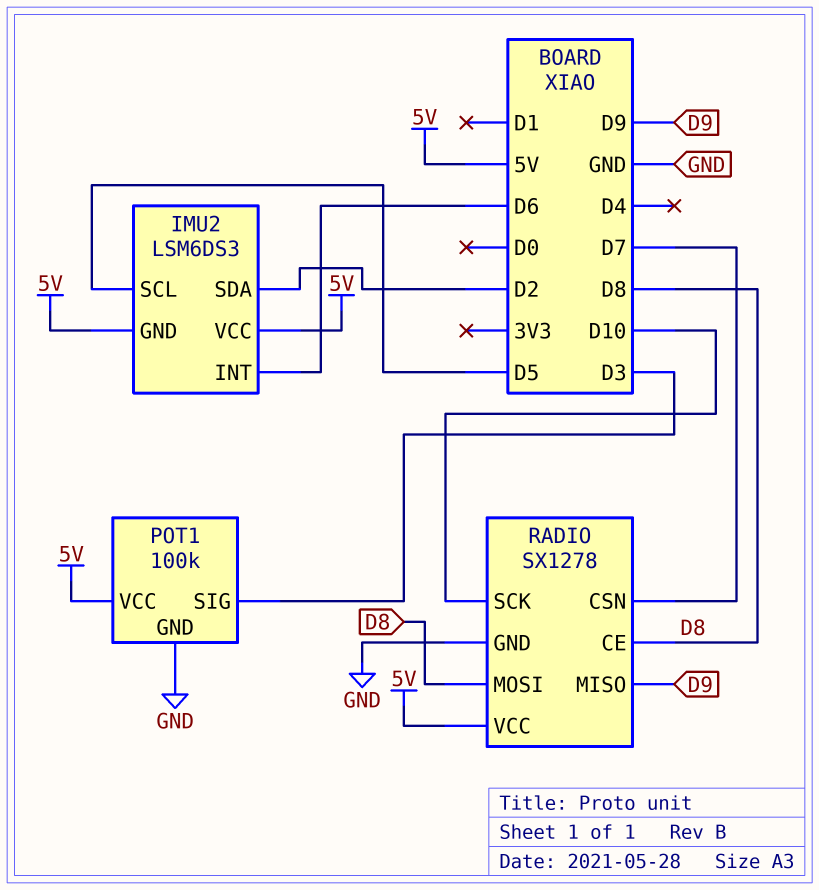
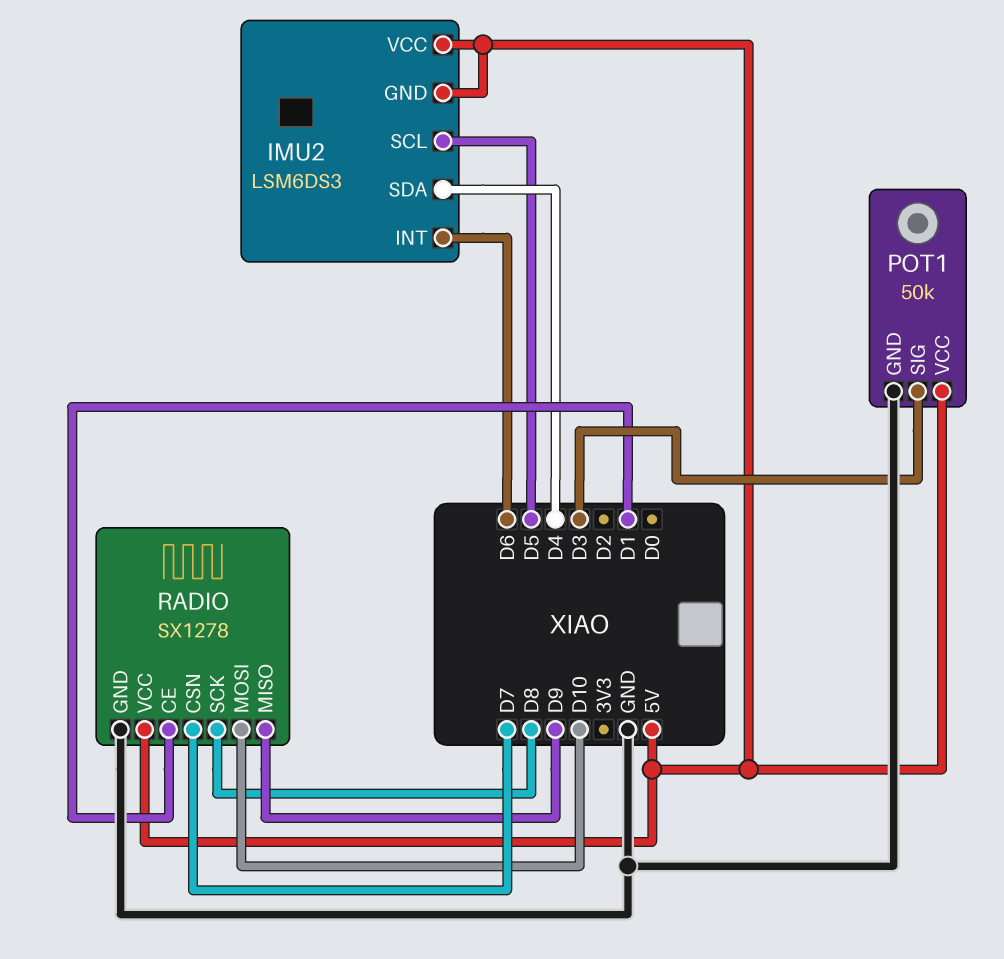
IMU2 pin SDA: D2 -> D4
POT1: 100k -> 50k
RADIO pin CE: D8 -> D1
RADIO pin MOSI: D8 -> D10
RADIO pin SCK: D10 -> D8

